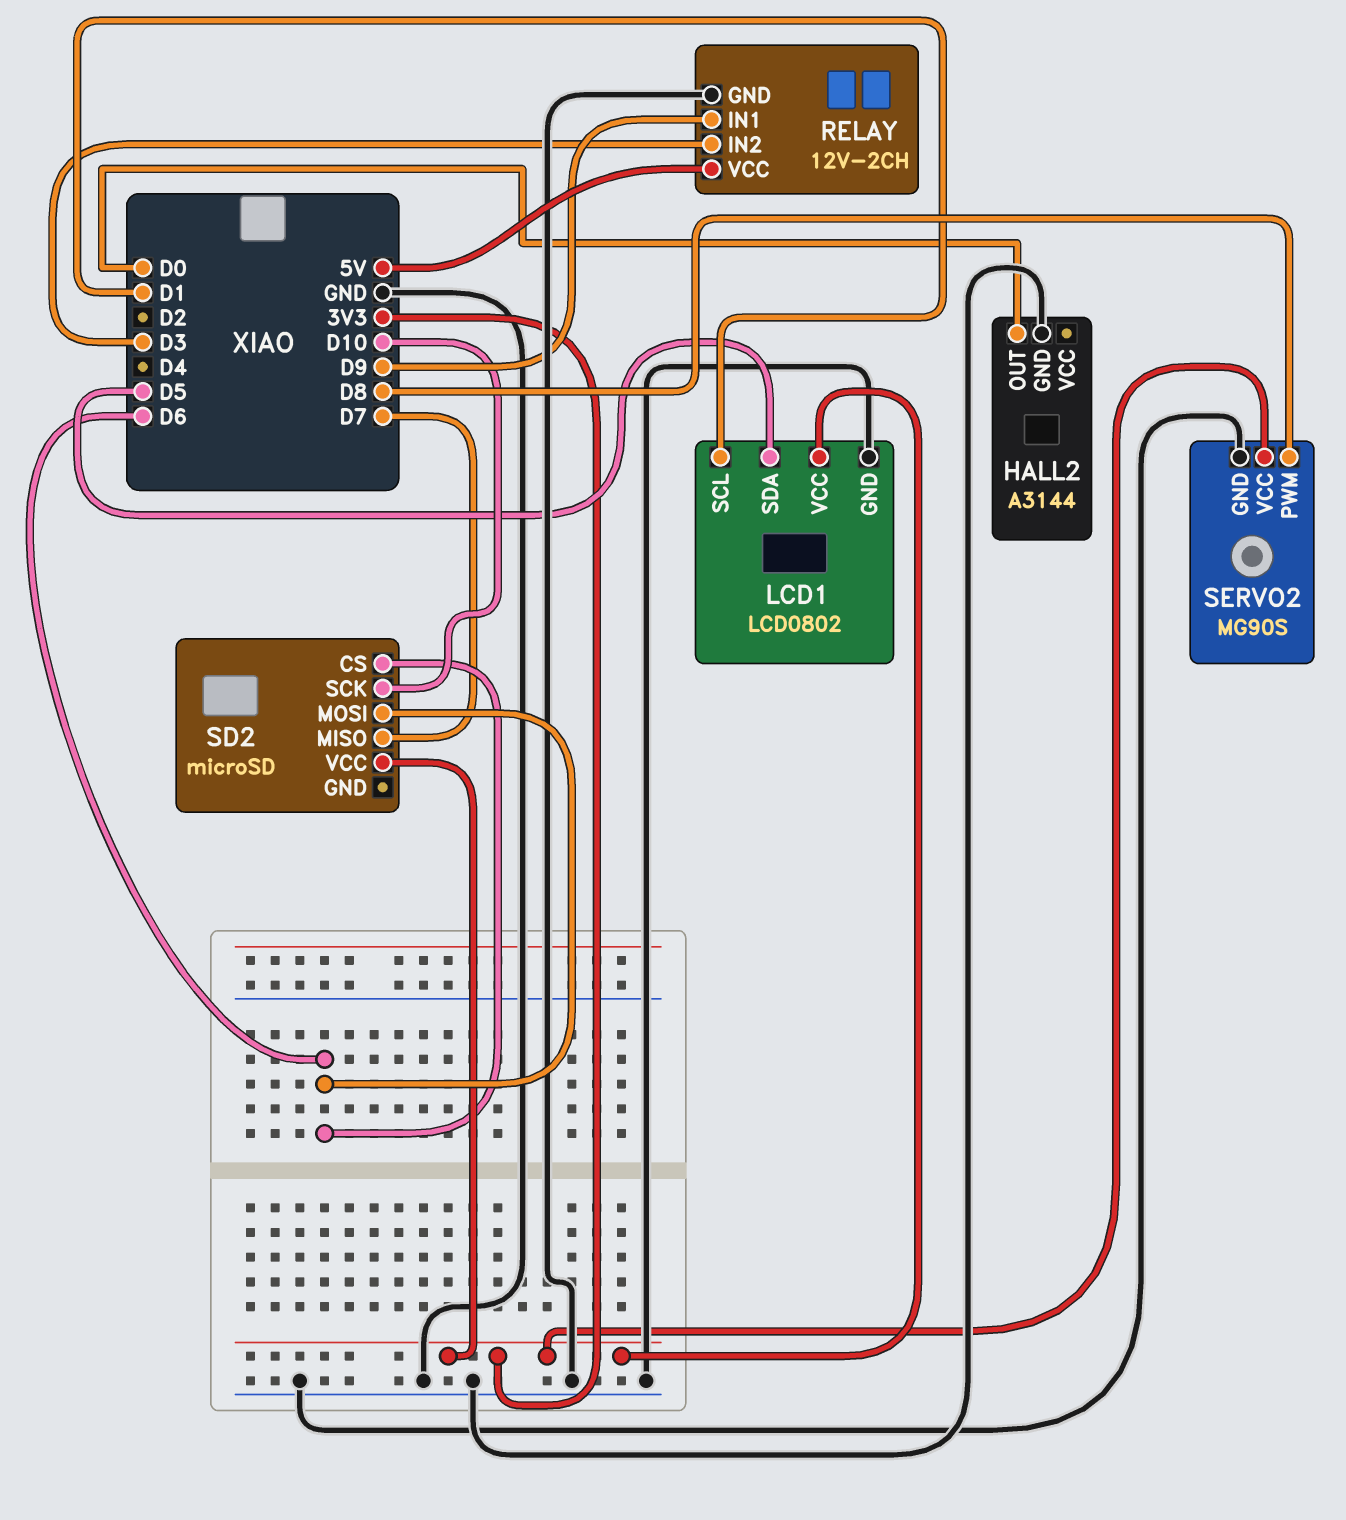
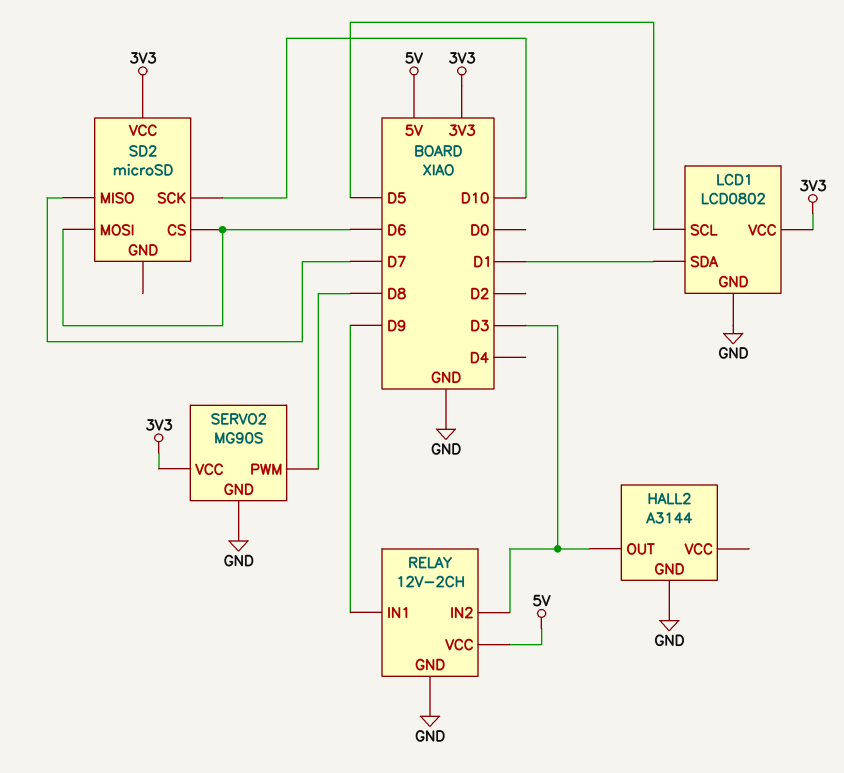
HALL2 pin OUT: D0 -> D3
LCD1 pin SCL: D1 -> D5
LCD1 pin SDA: D5 -> D1

